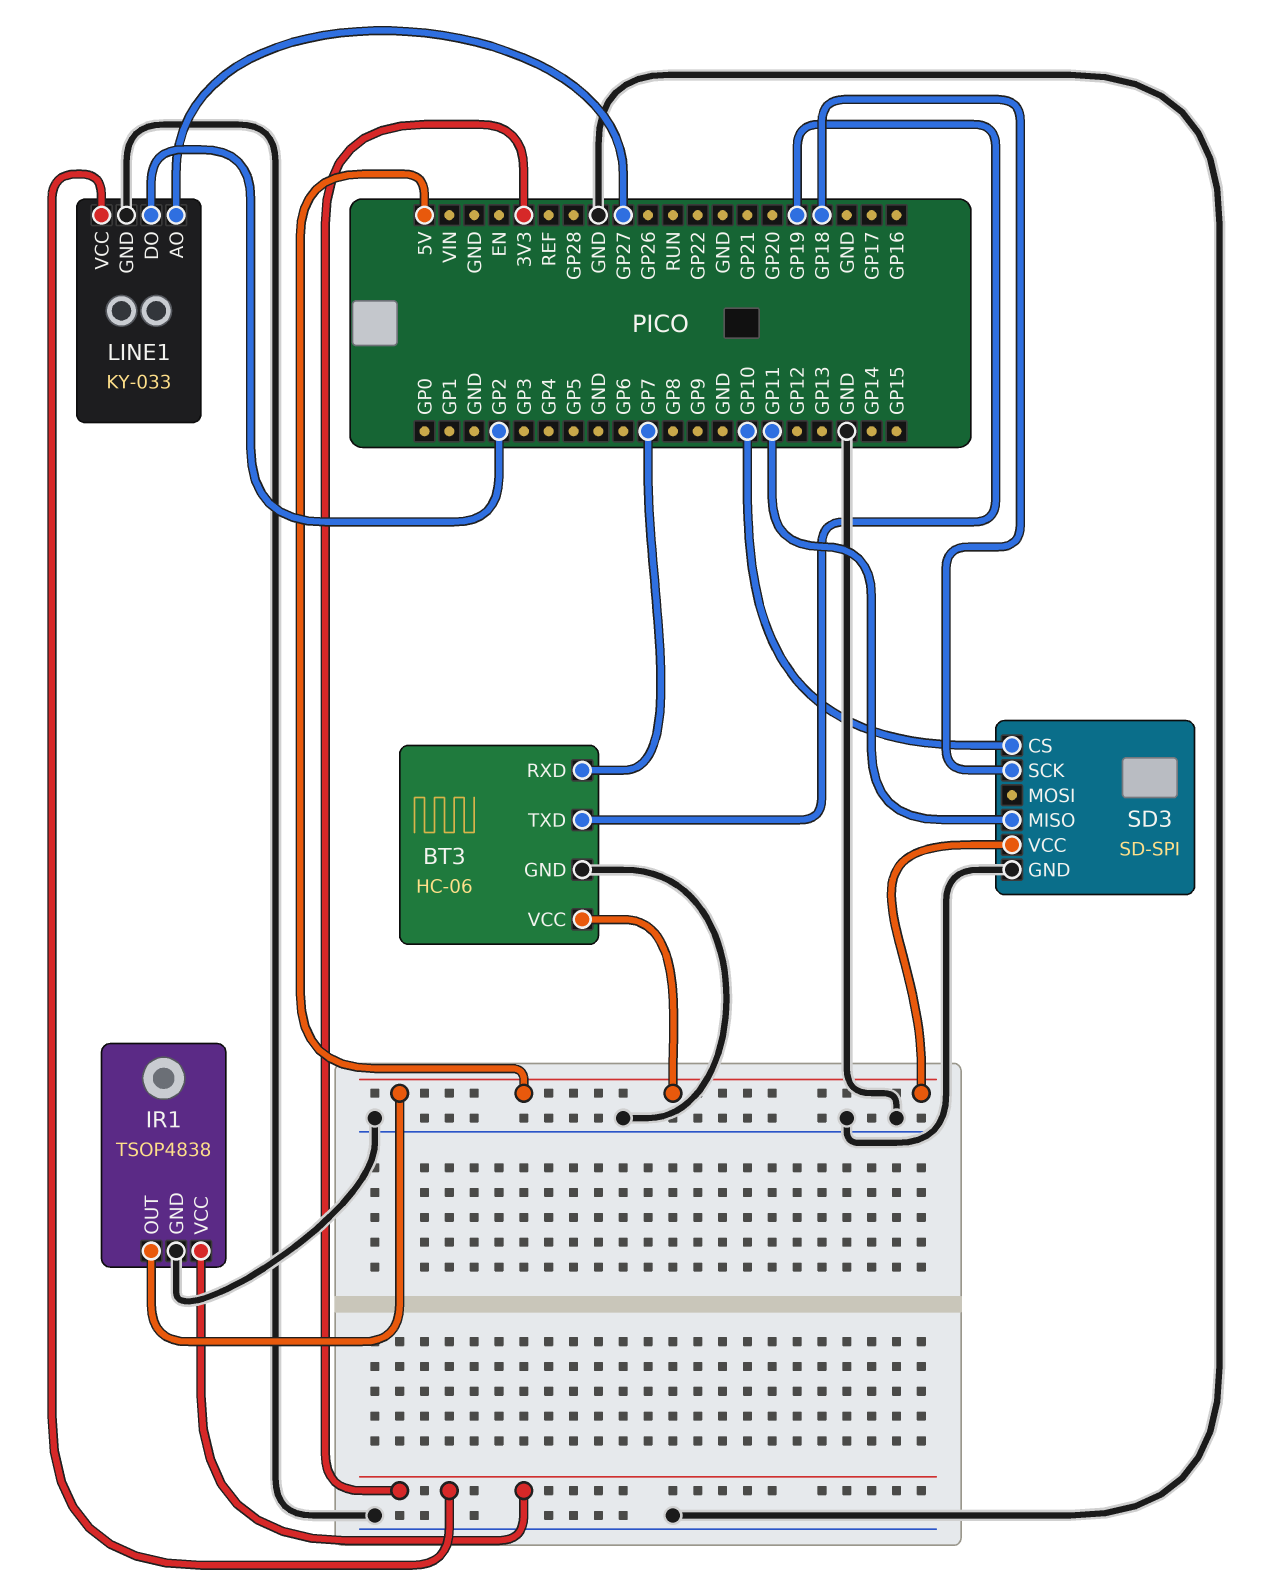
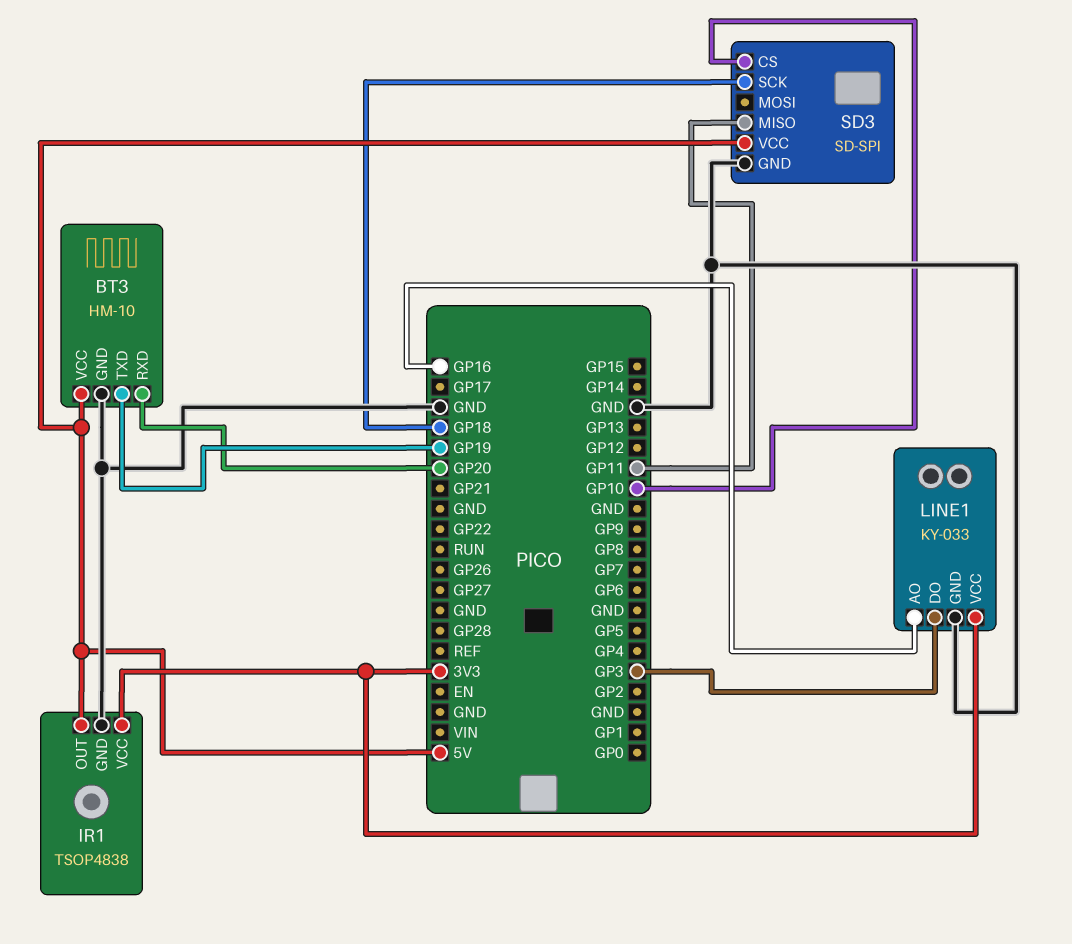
BT3: HC-06 -> HM-10
BT3 pin RXD: GP7 -> GP20
LINE1 pin AO: GP27 -> GP16
LINE1 pin DO: GP2 -> GP3

